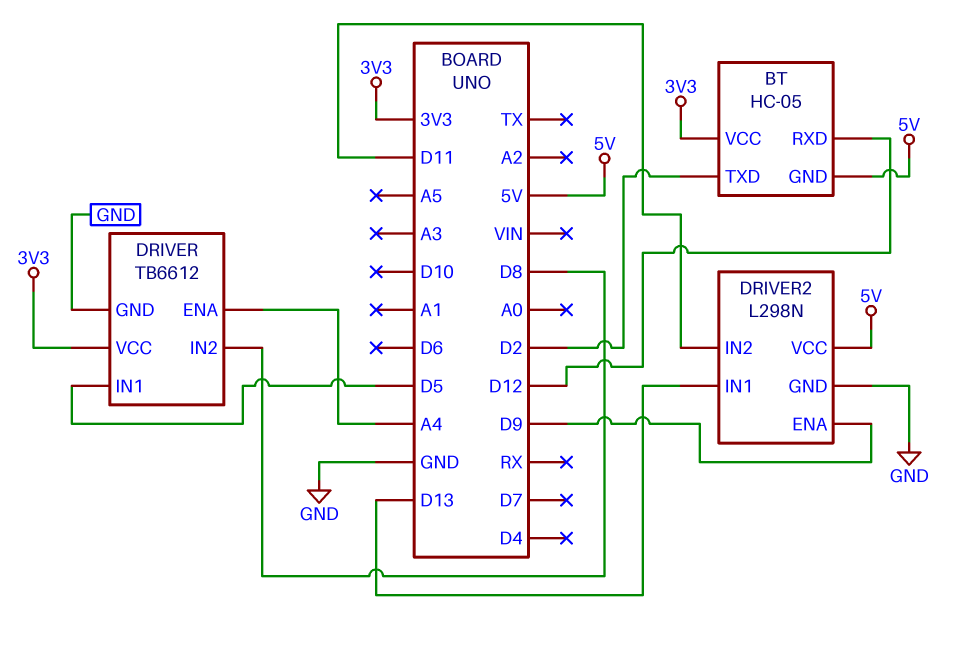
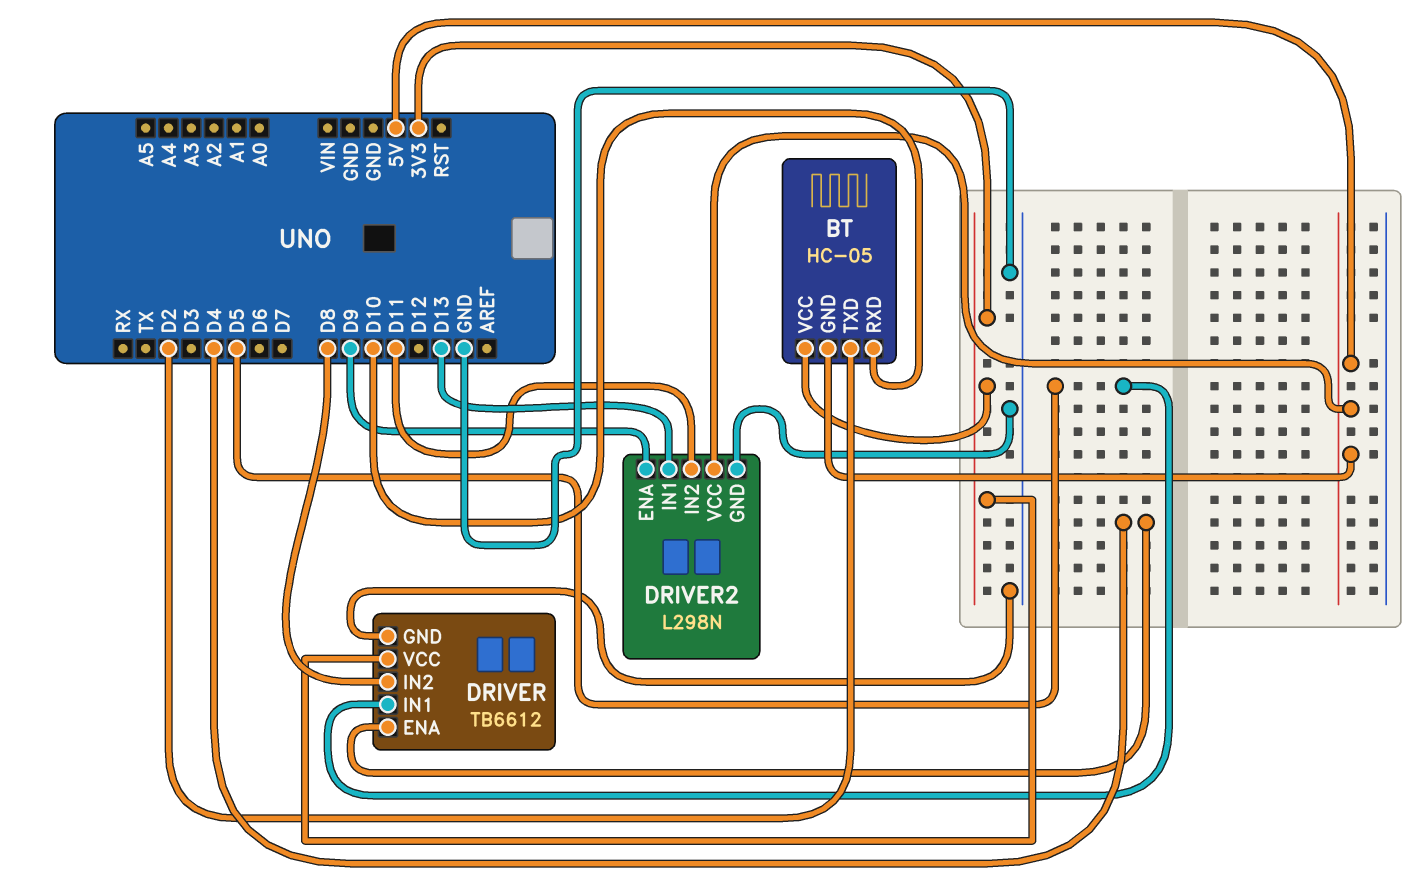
BT pin RXD: D12 -> D10
DRIVER pin ENA: A4 -> D4

